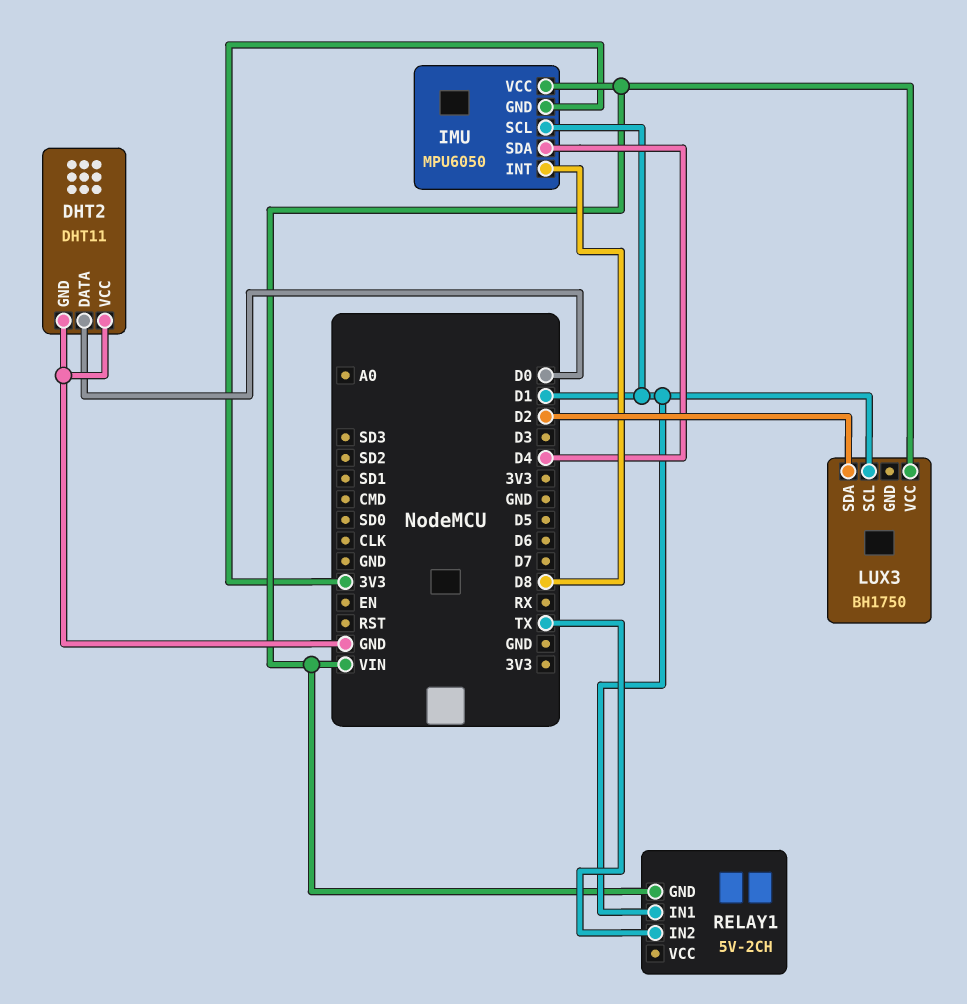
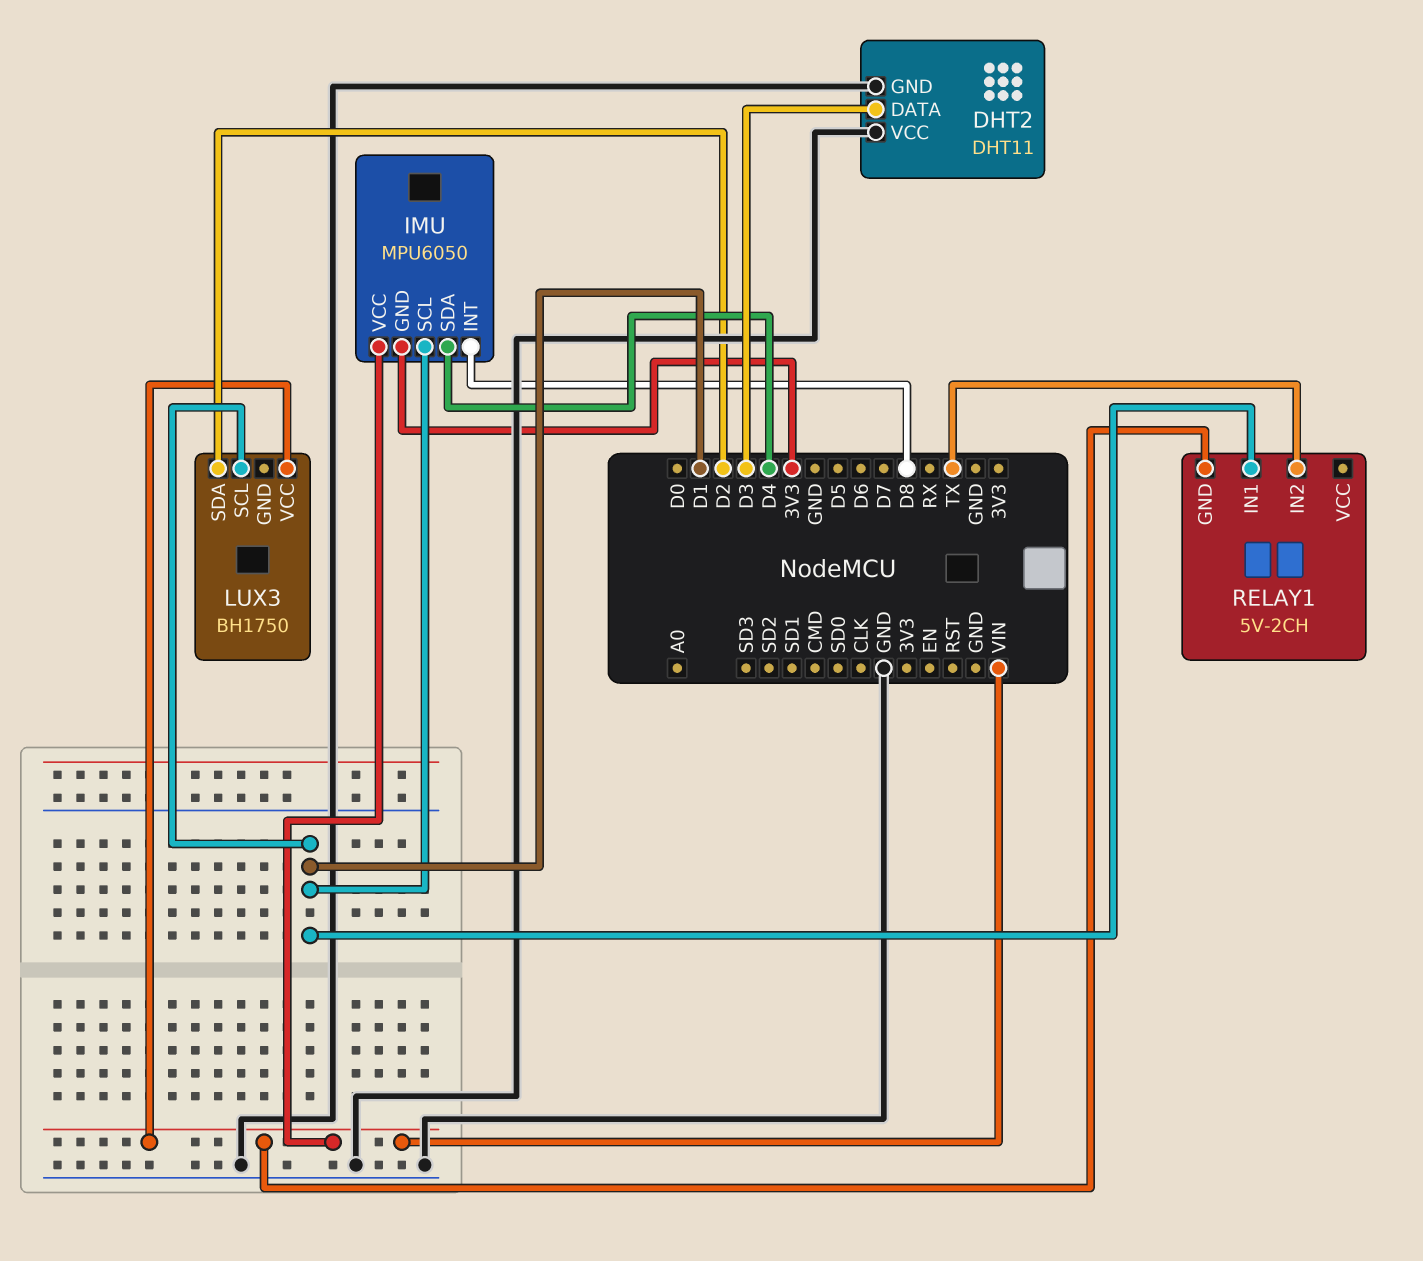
DHT2 pin DATA: D0 -> D3

